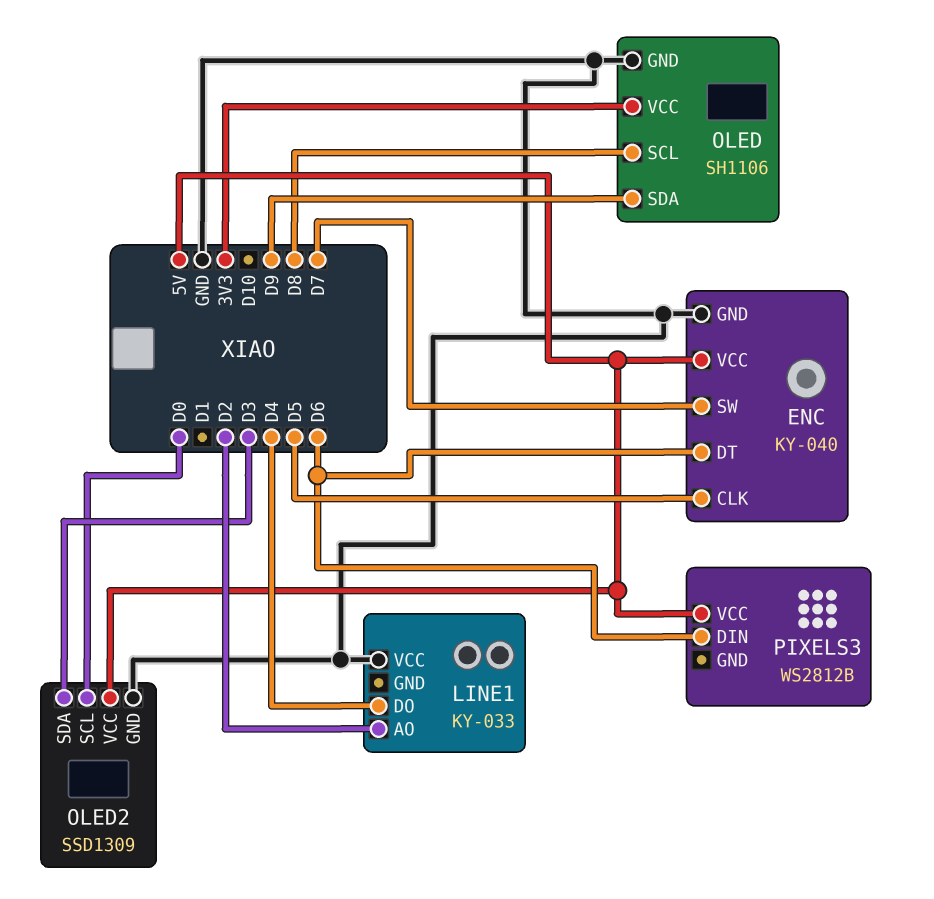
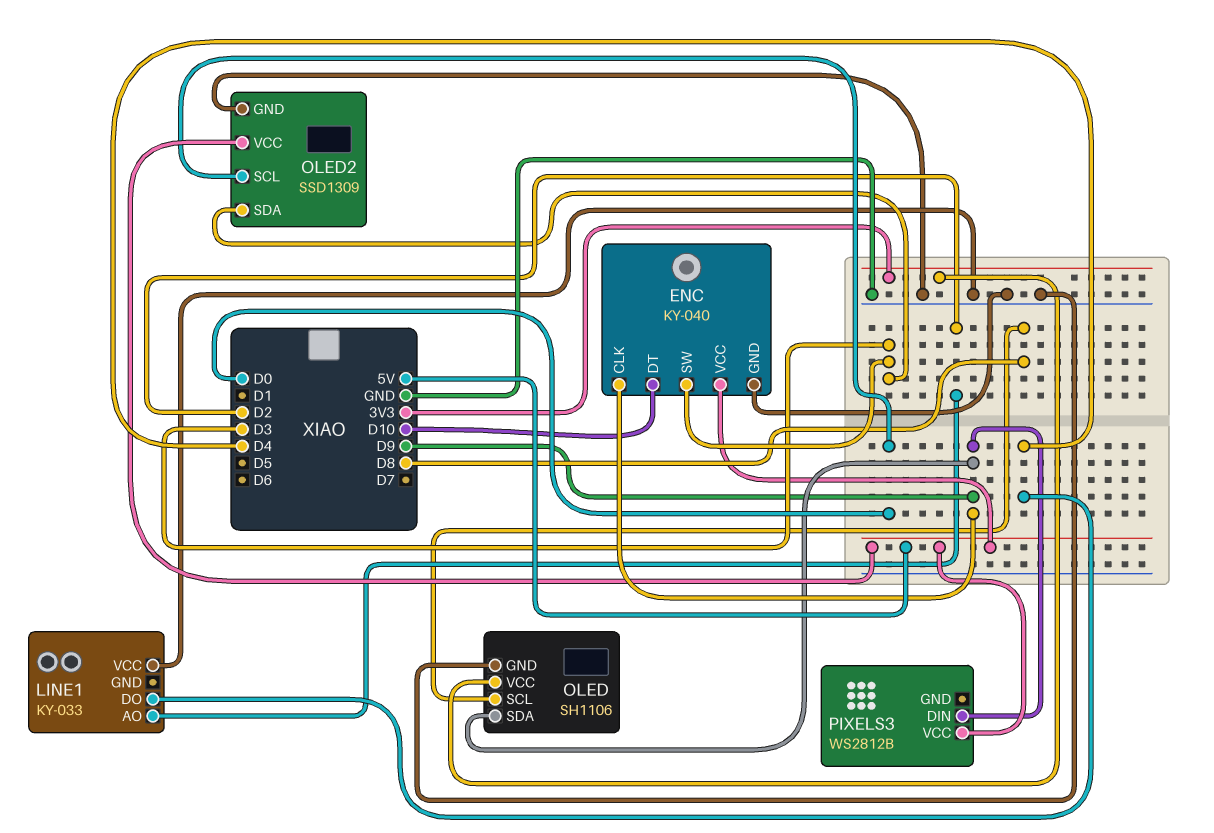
ENC pin CLK: D5 -> D9
ENC pin DT: D6 -> D10
ENC pin SW: D7 -> D3
PIXELS3 pin DIN: D6 -> D9

